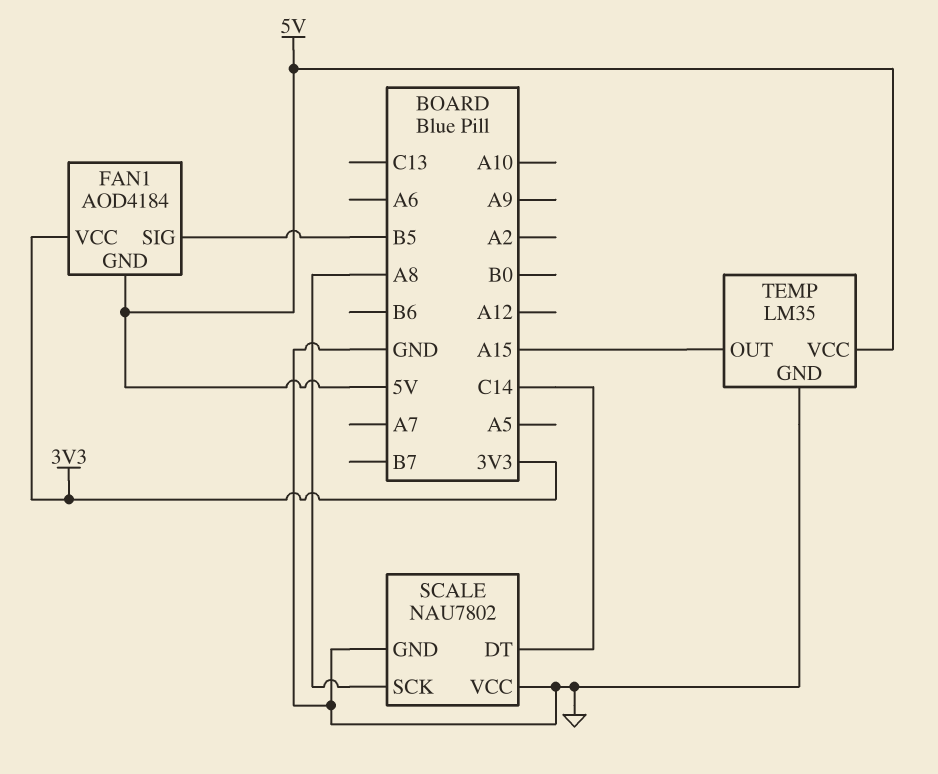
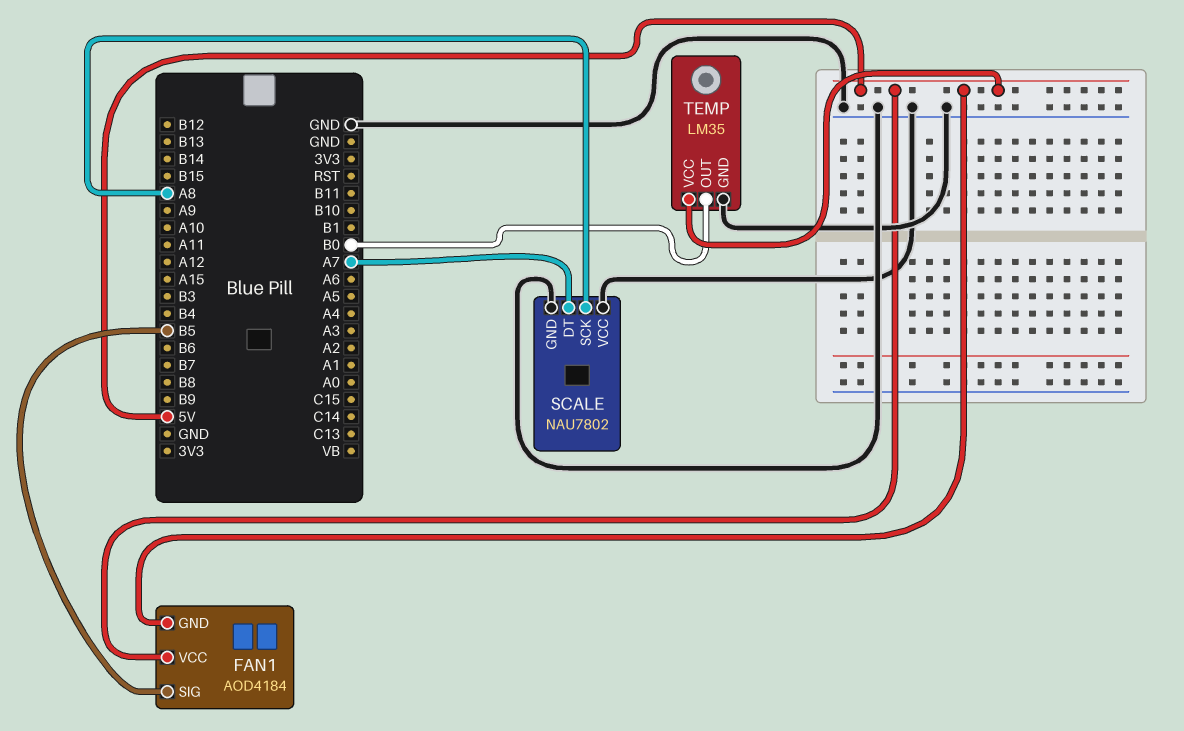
FAN1 pin VCC: 3V3 -> 5V
SCALE pin DT: C14 -> A7
TEMP pin OUT: A15 -> B0

